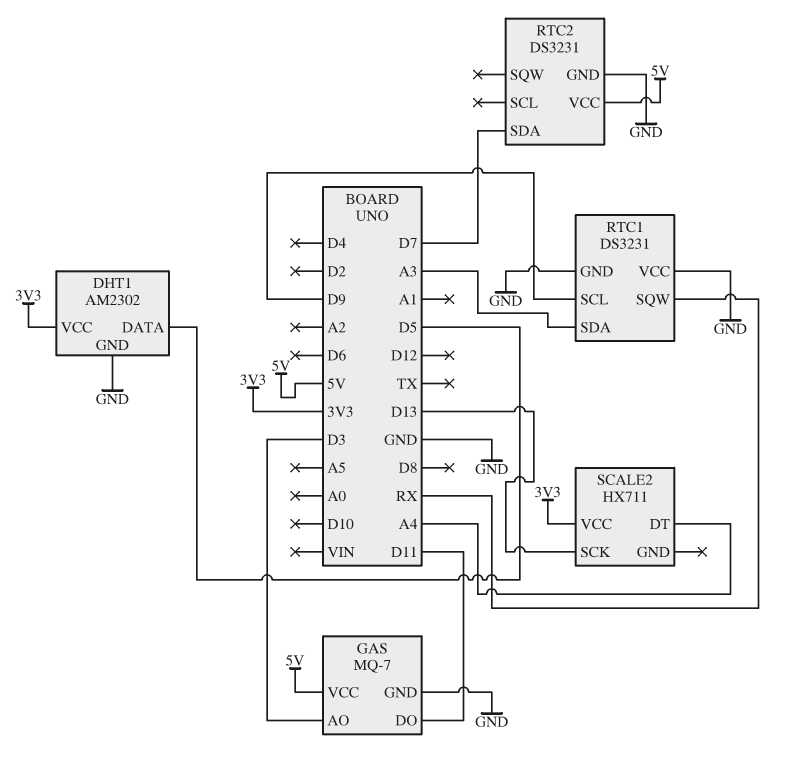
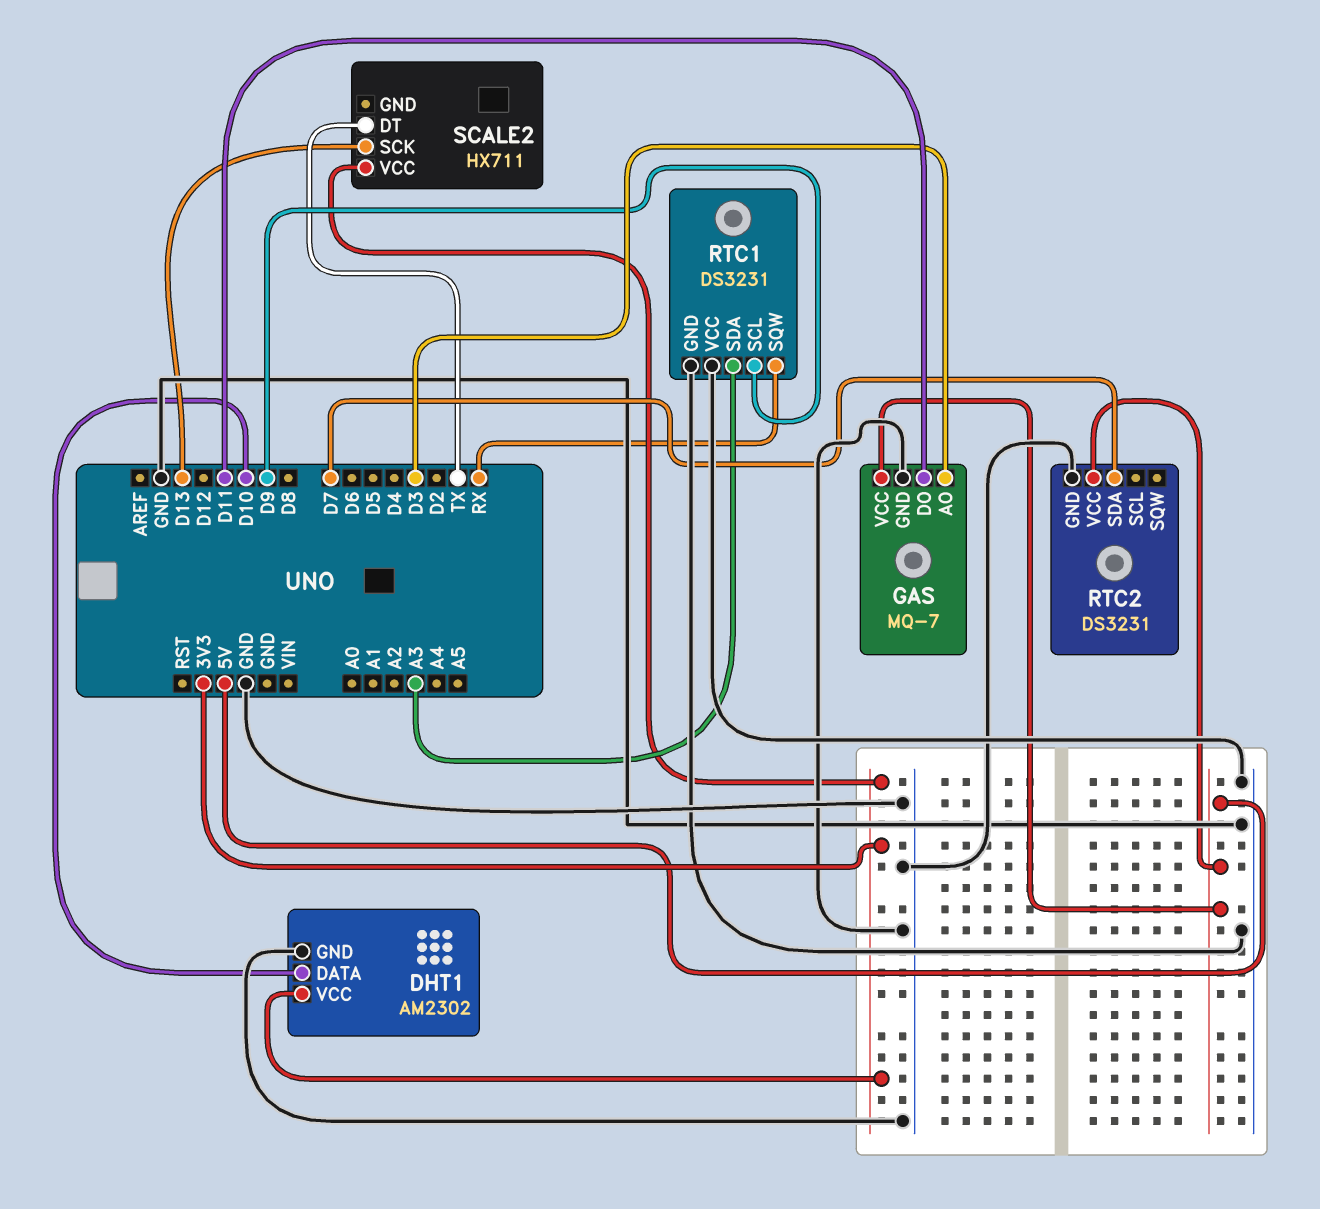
DHT1 pin DATA: D5 -> D10
SCALE2 pin DT: A4 -> TX

